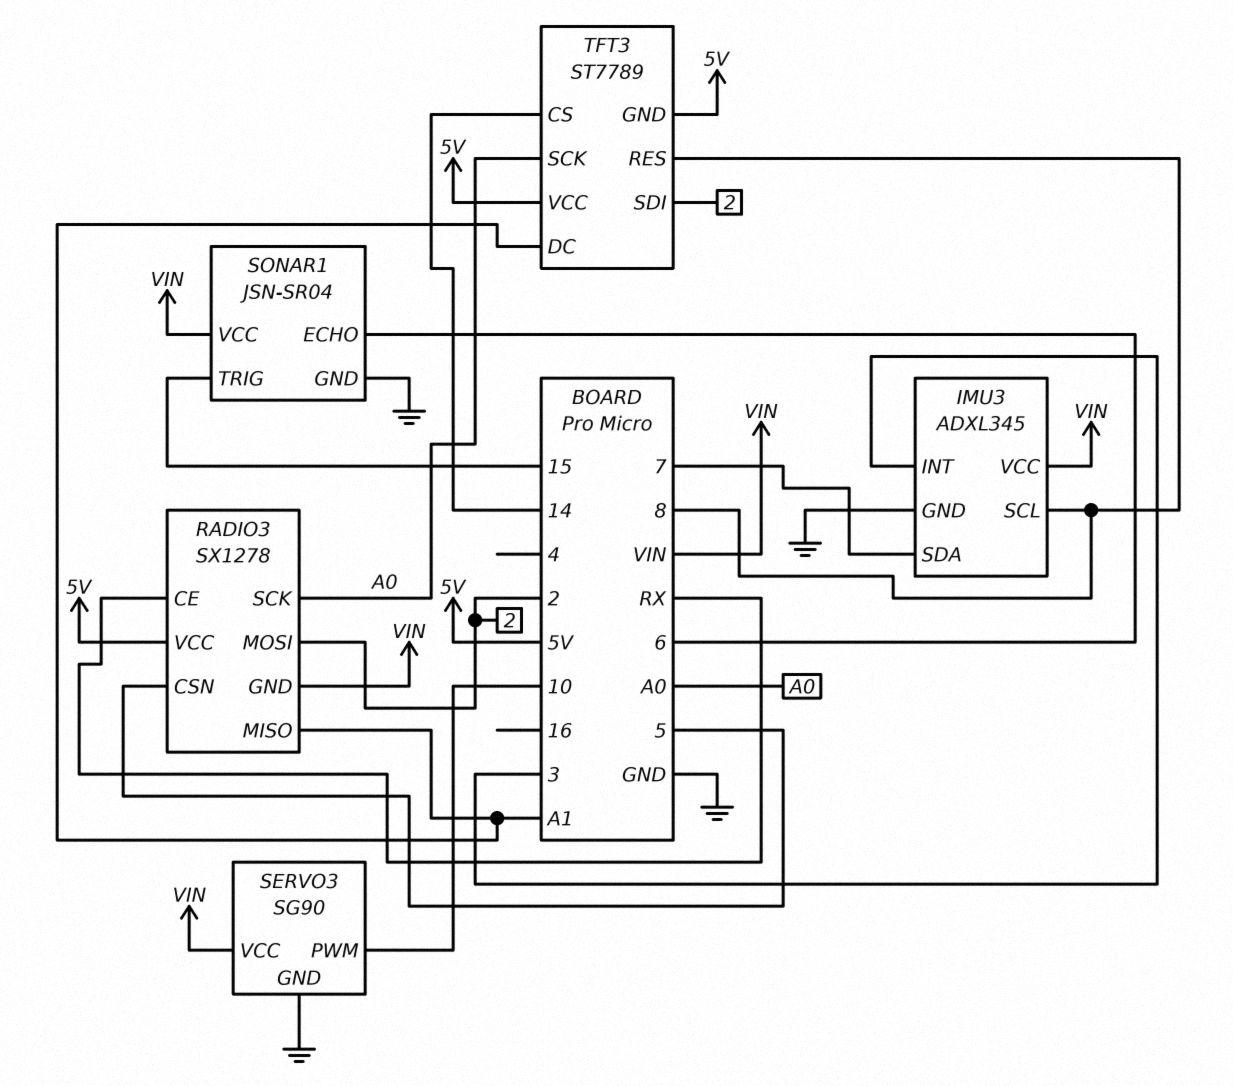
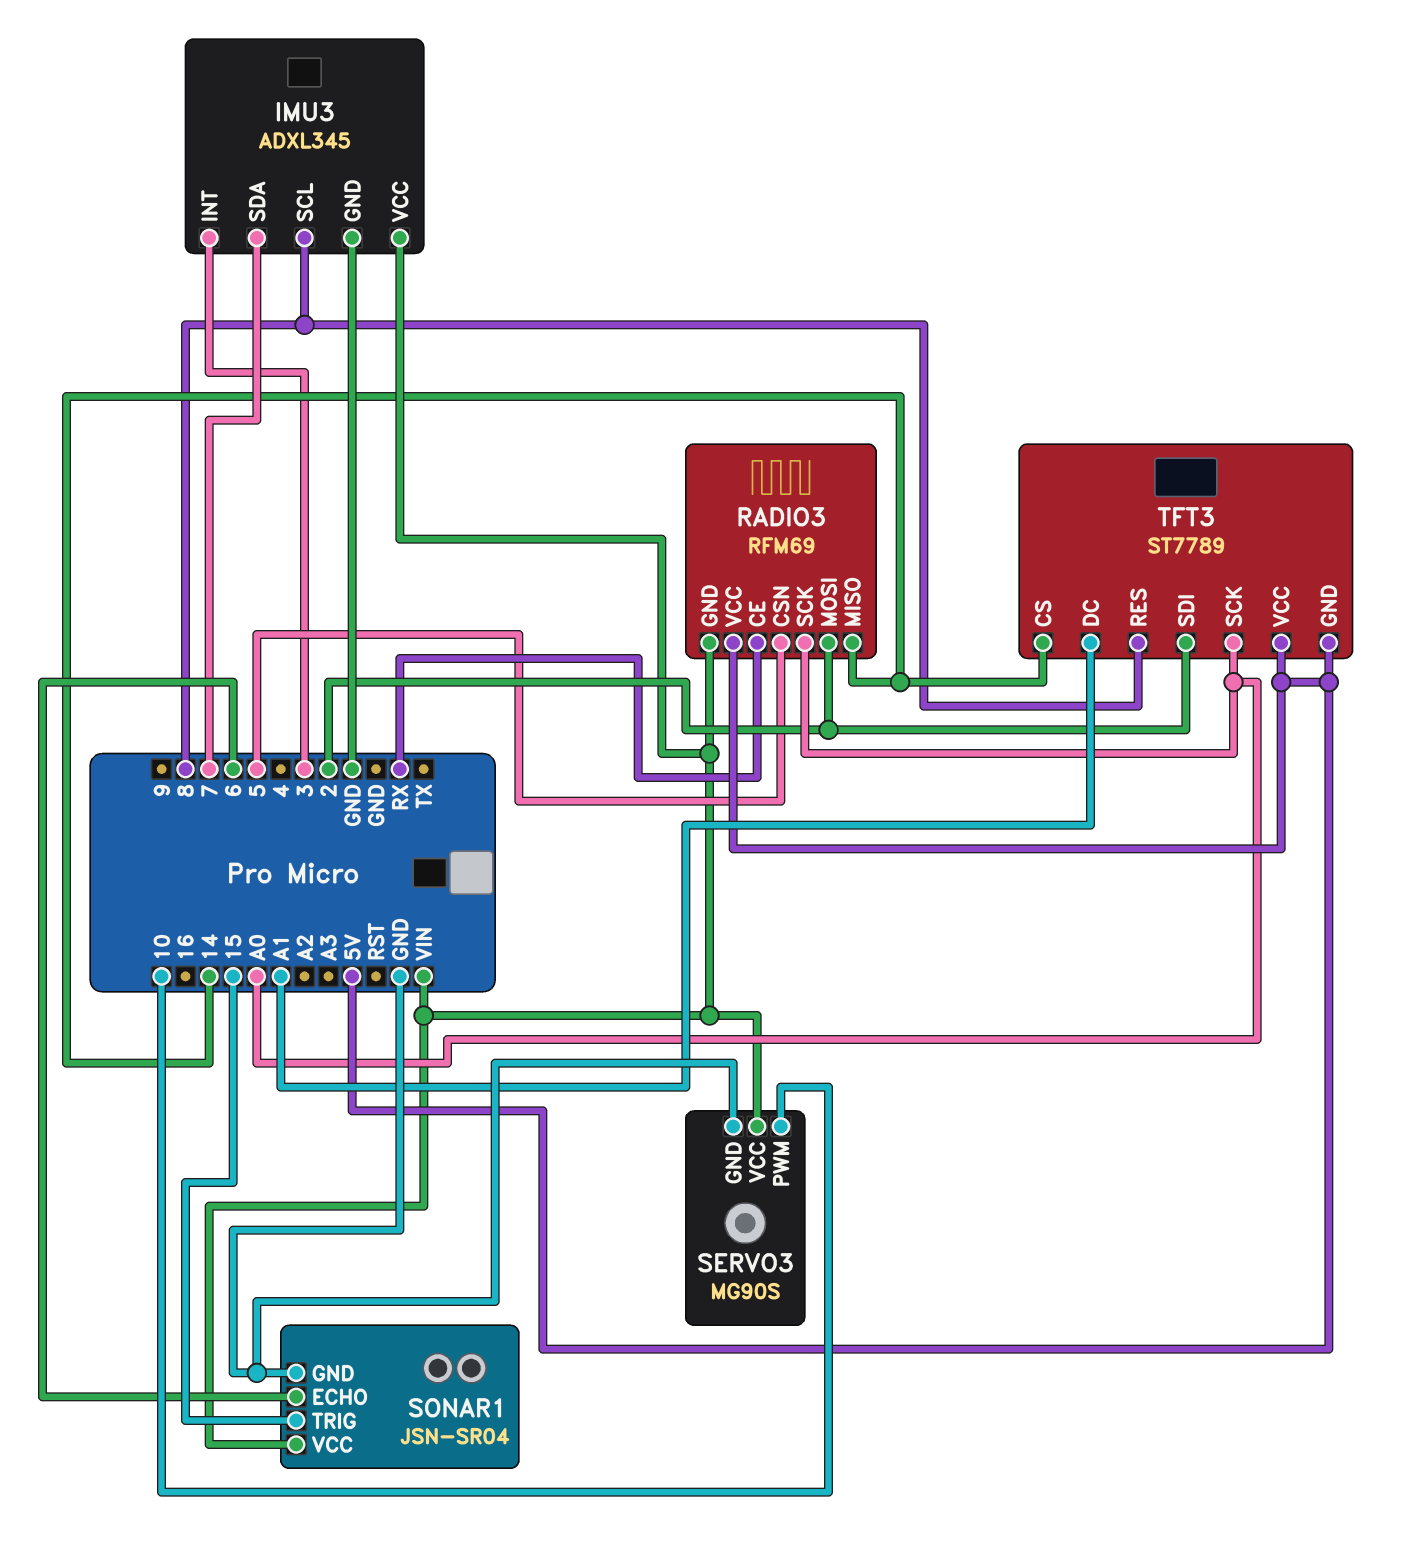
RADIO3: SX1278 -> RFM69
RADIO3 pin MISO: A1 -> 14
SERVO3: SG90 -> MG90S

